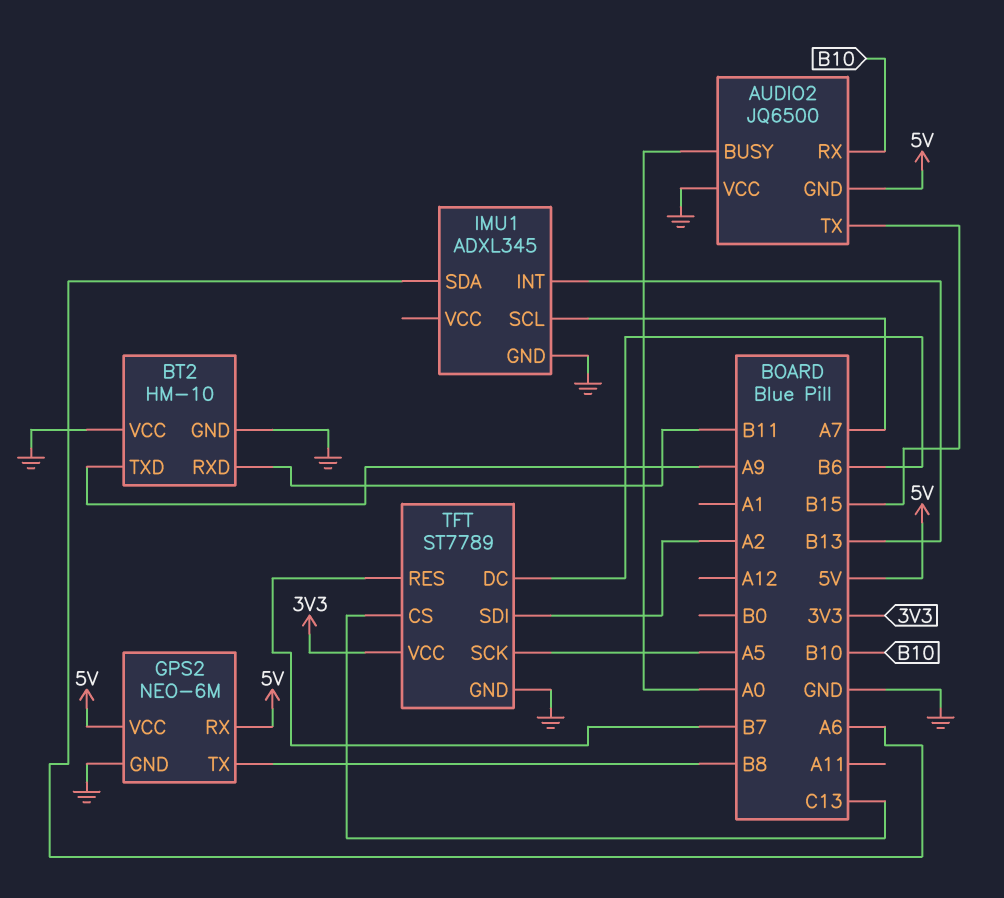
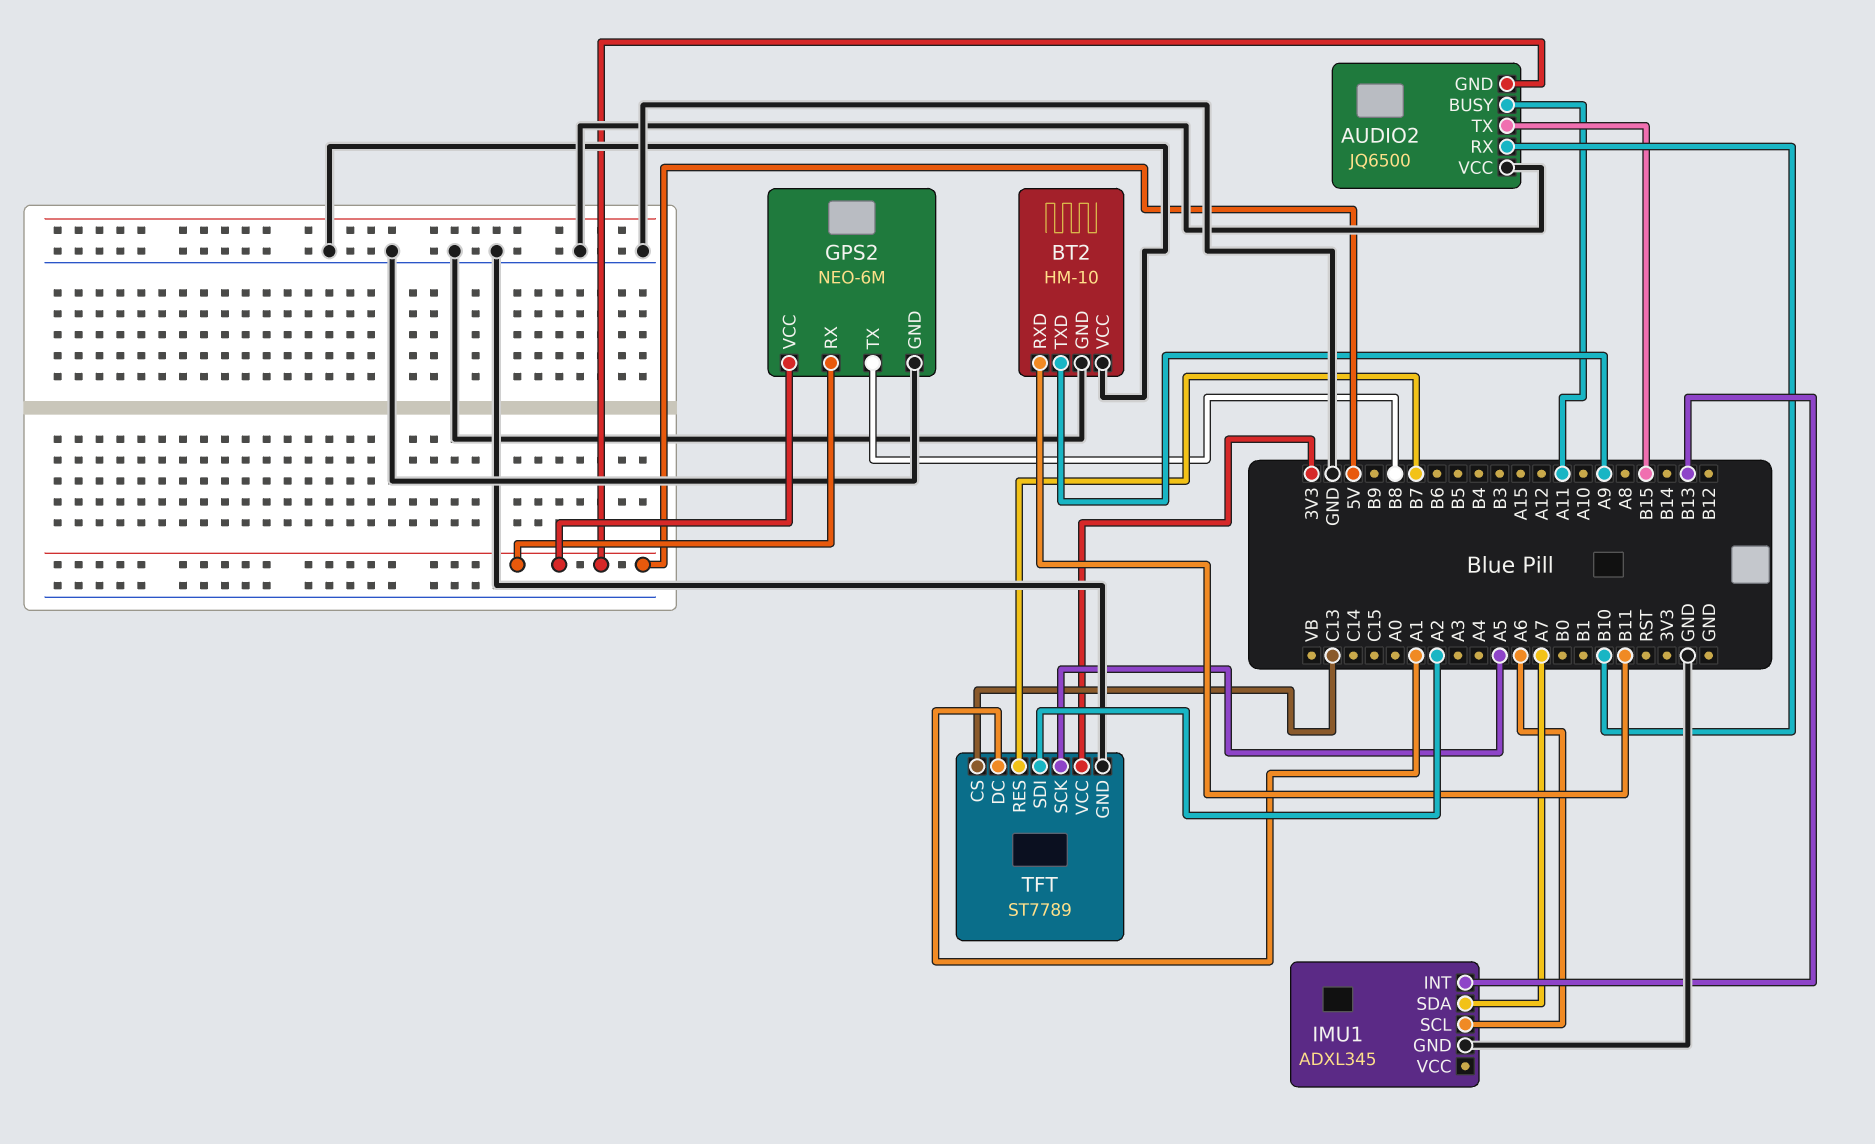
AUDIO2 pin BUSY: A0 -> A11
IMU1 pin SCL: A7 -> A6
IMU1 pin SDA: A6 -> A7
TFT pin DC: B6 -> A1

